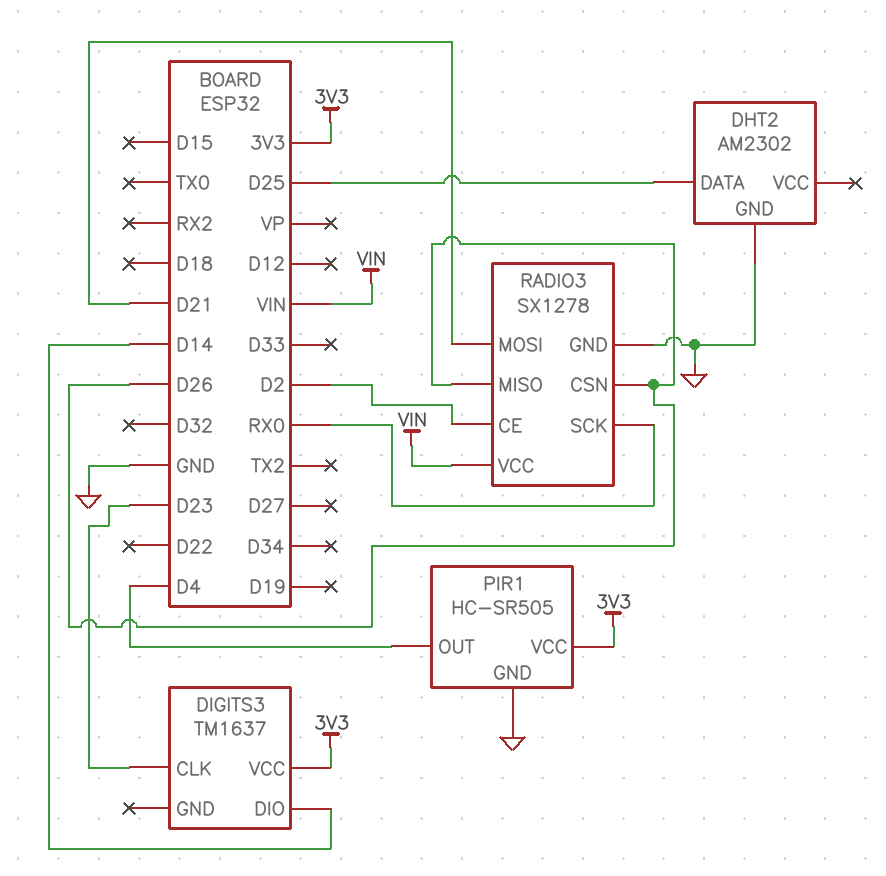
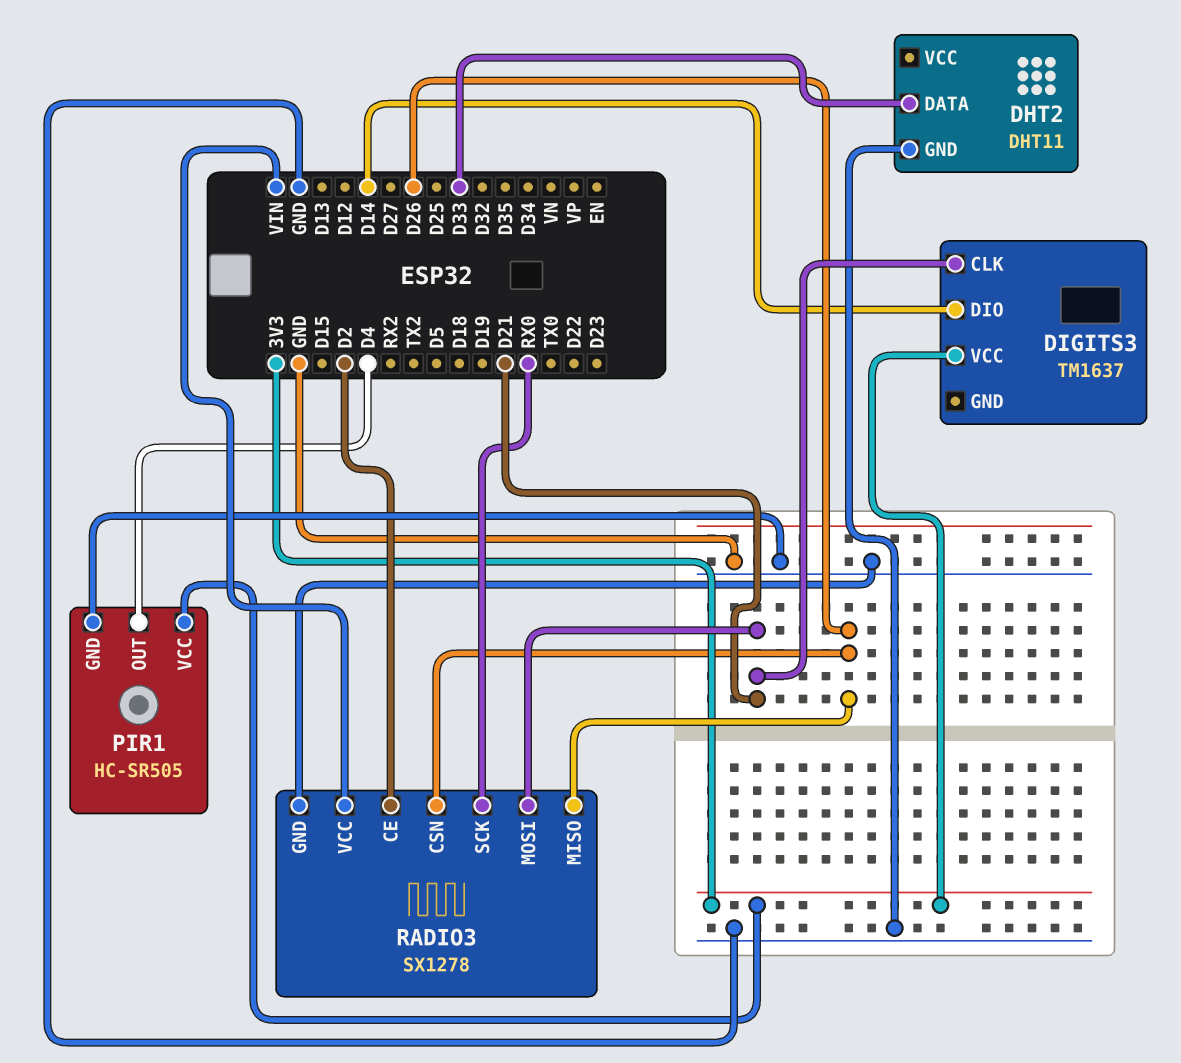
DHT2: AM2302 -> DHT11
DHT2 pin DATA: D25 -> D33
DIGITS3 pin CLK: D23 -> D21

